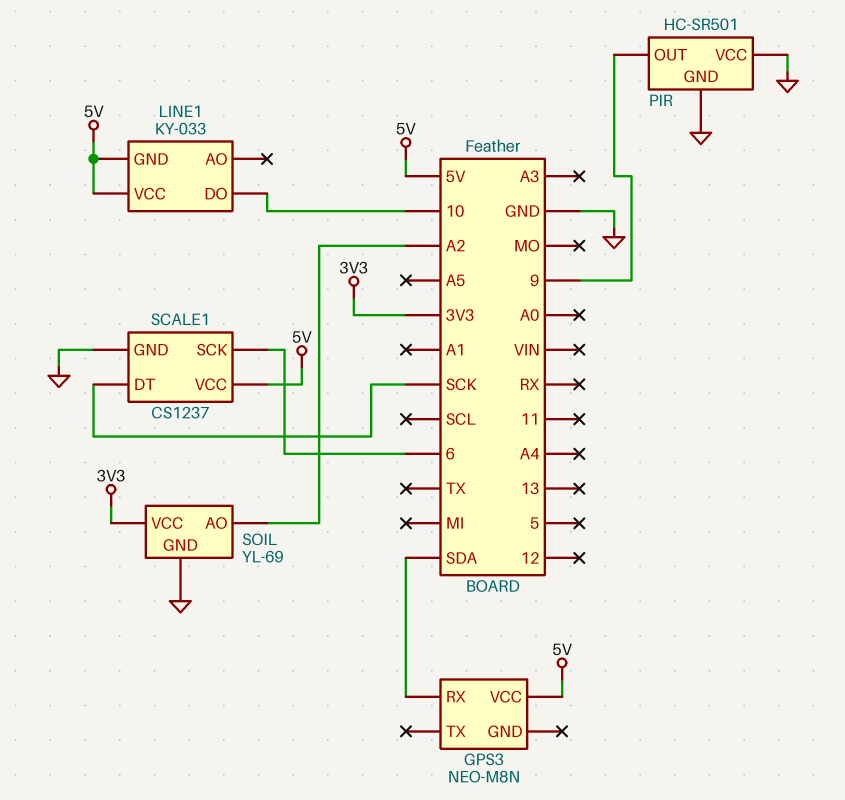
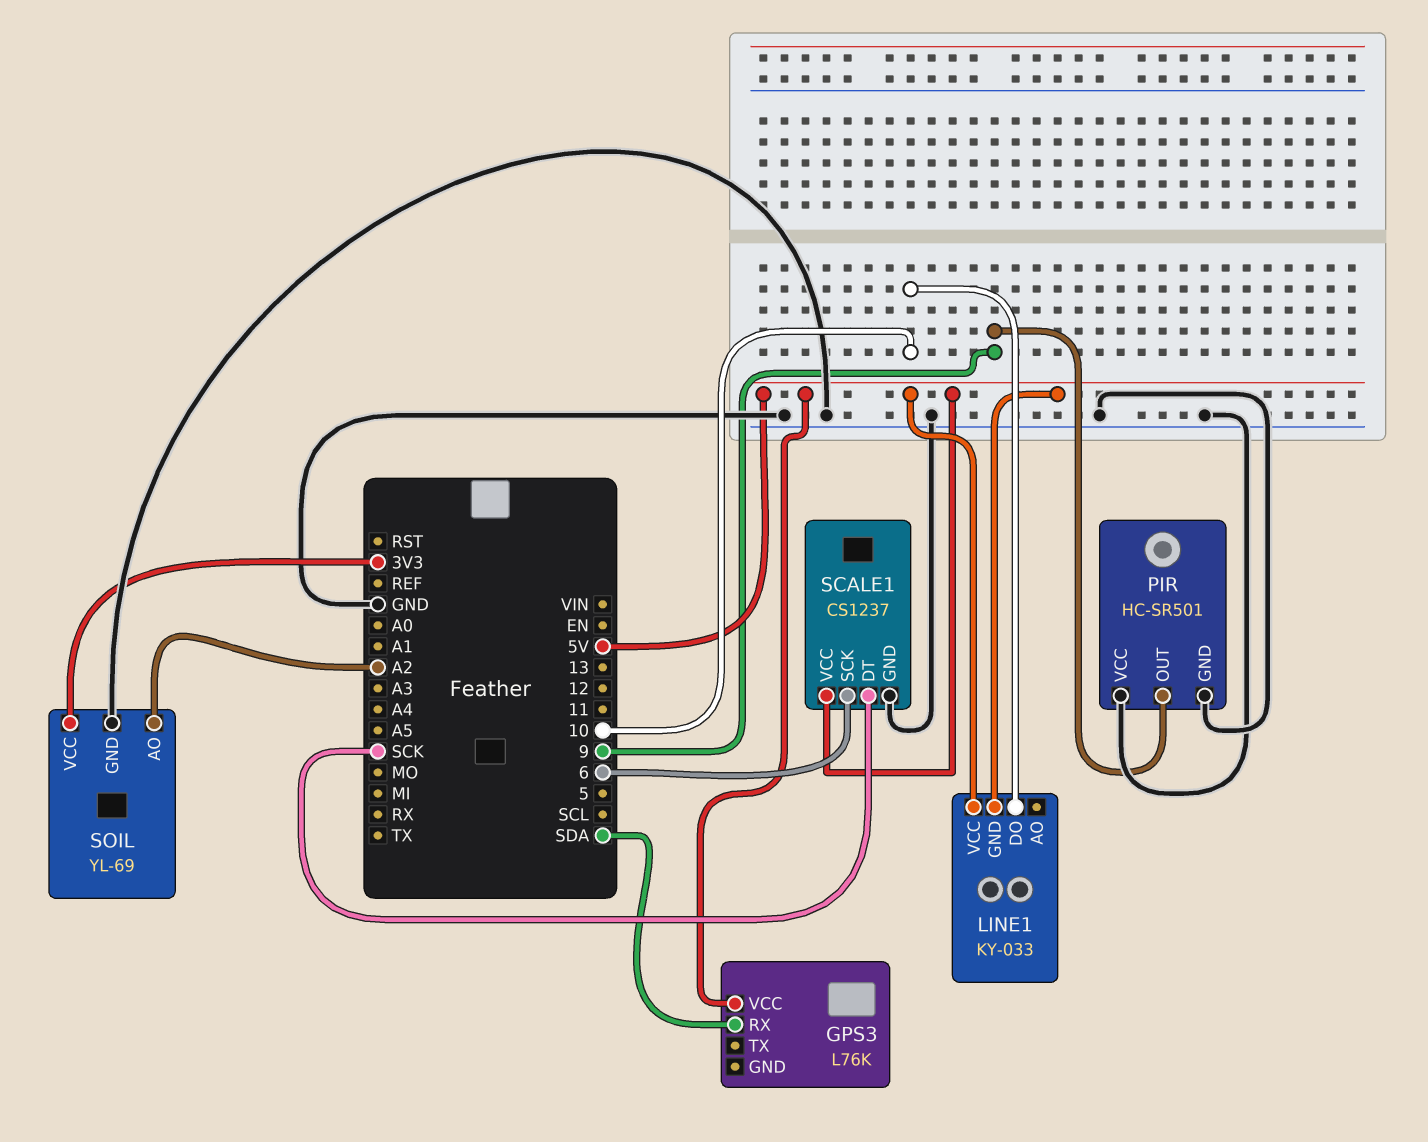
GPS3: NEO-M8N -> L76K

